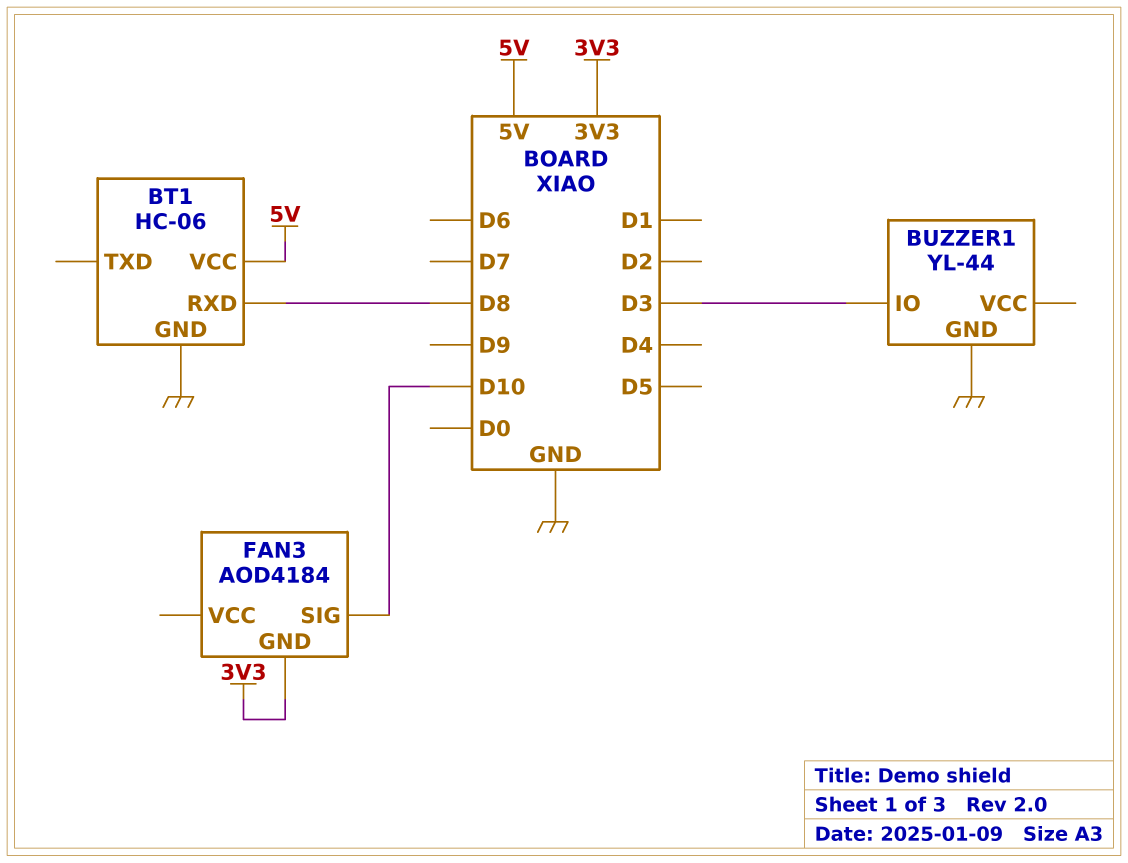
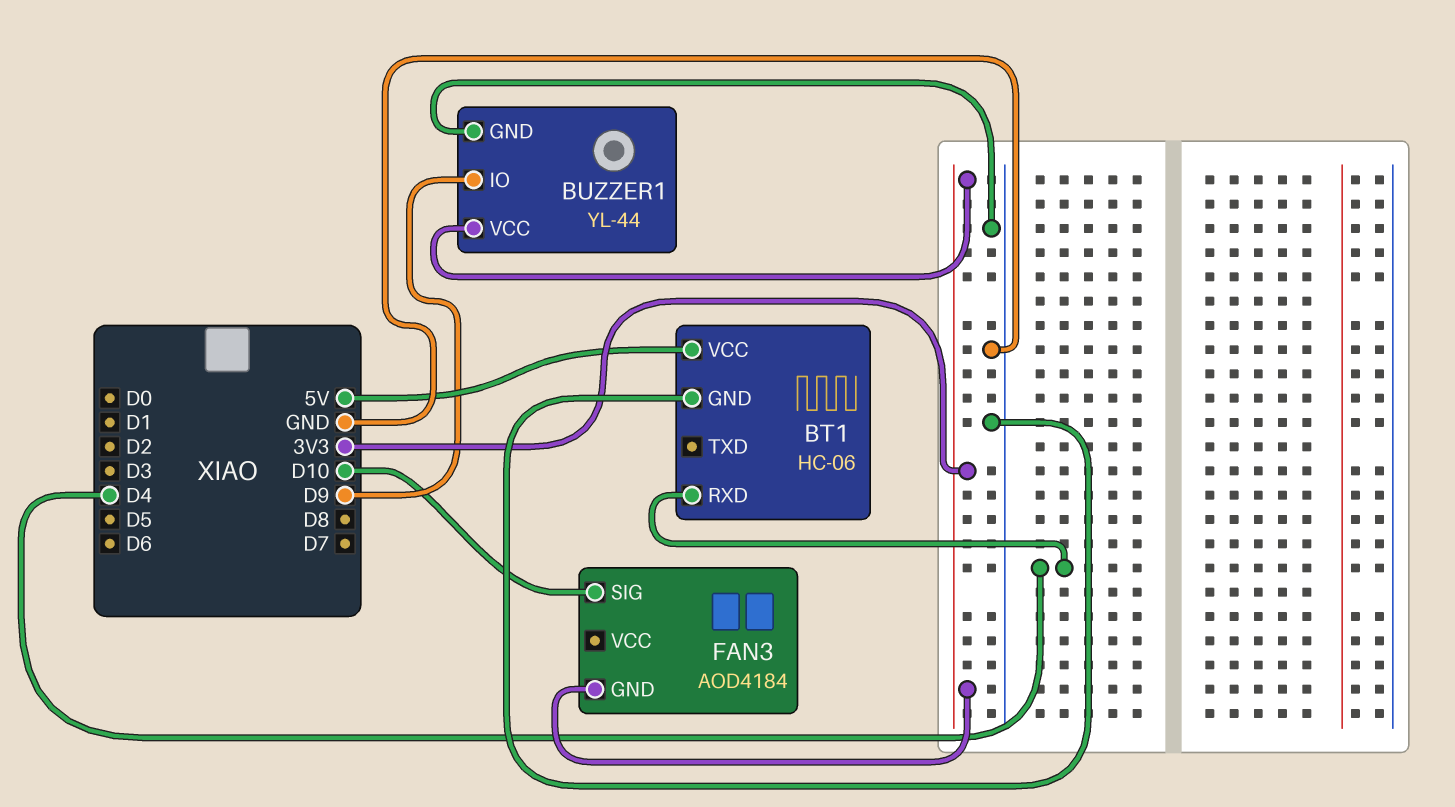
BT1 pin RXD: D8 -> D4
BUZZER1 pin IO: D3 -> D9
BUZZER1 pin VCC: none -> 3V3

